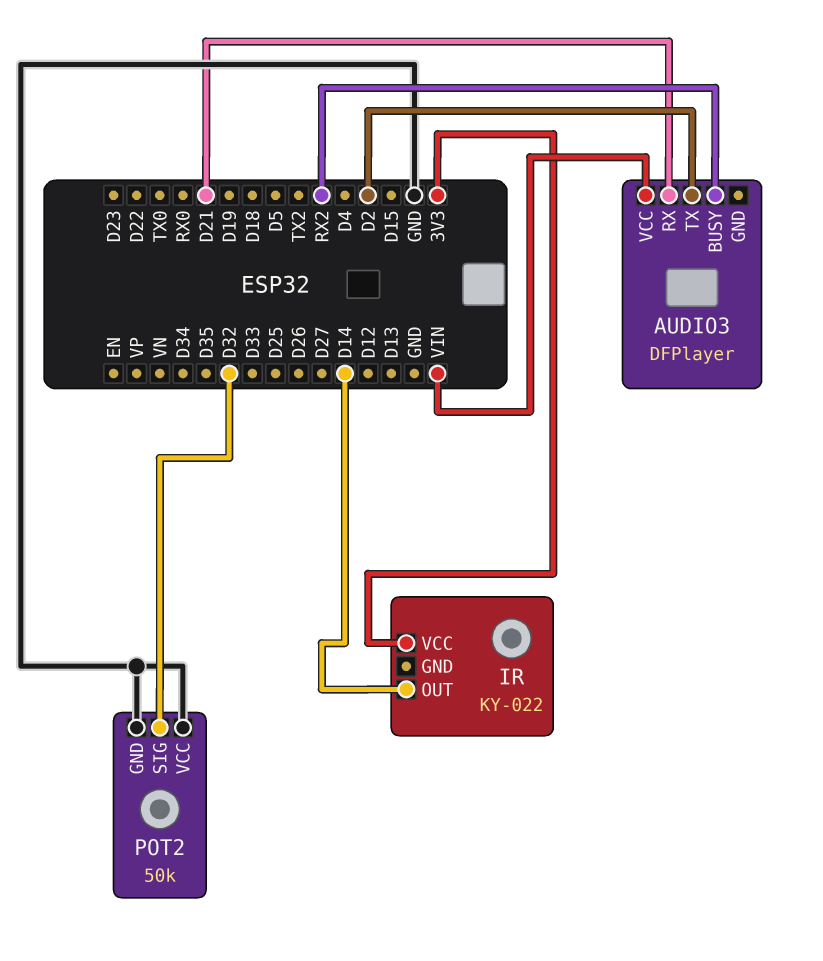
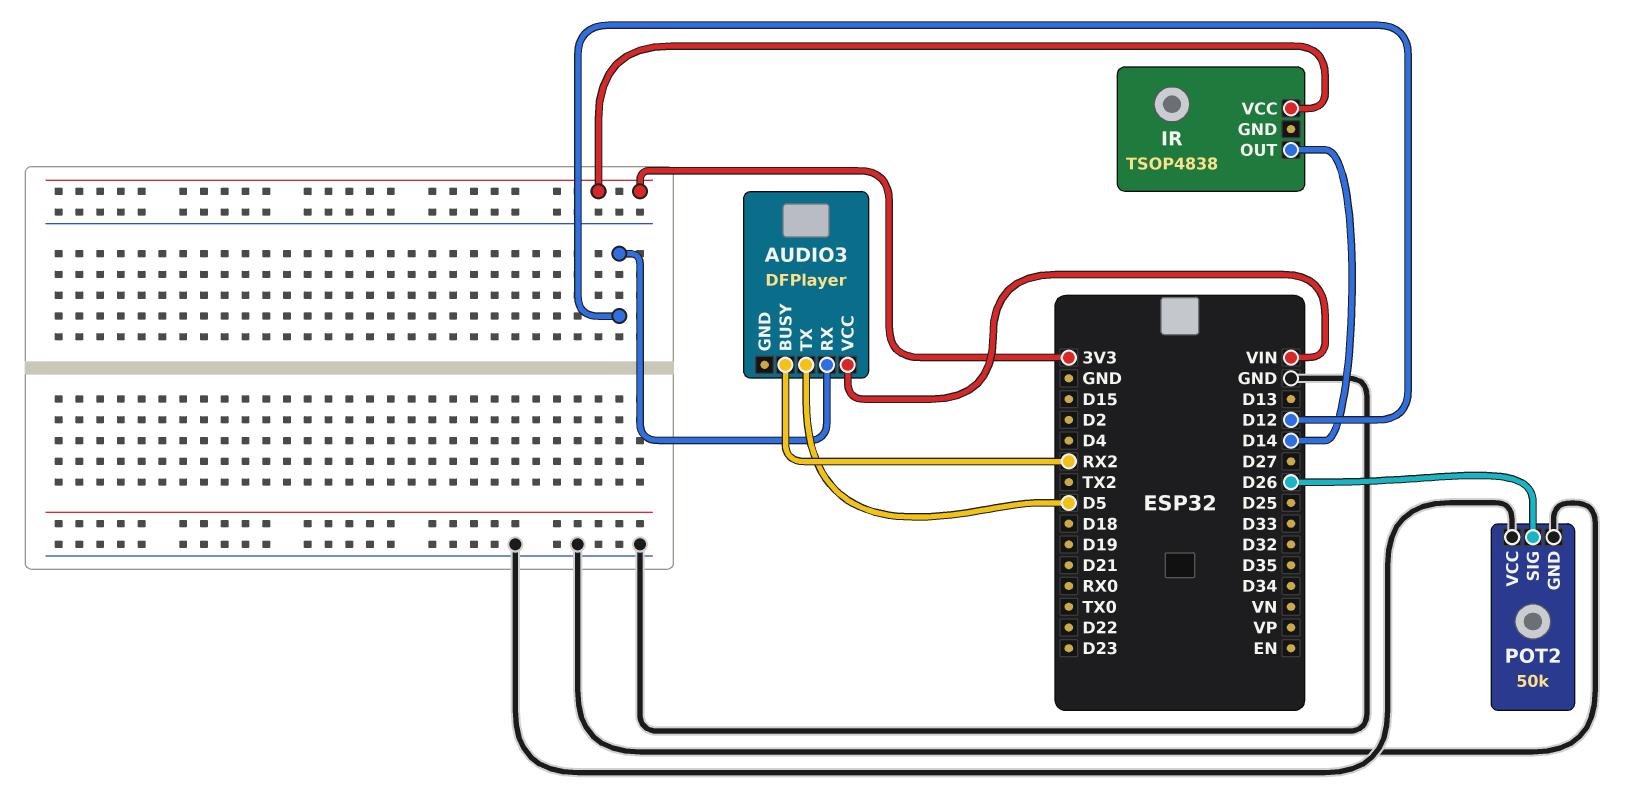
AUDIO3 pin RX: D21 -> D12
AUDIO3 pin TX: D2 -> D5
IR: KY-022 -> TSOP4838
POT2 pin SIG: D32 -> D26

